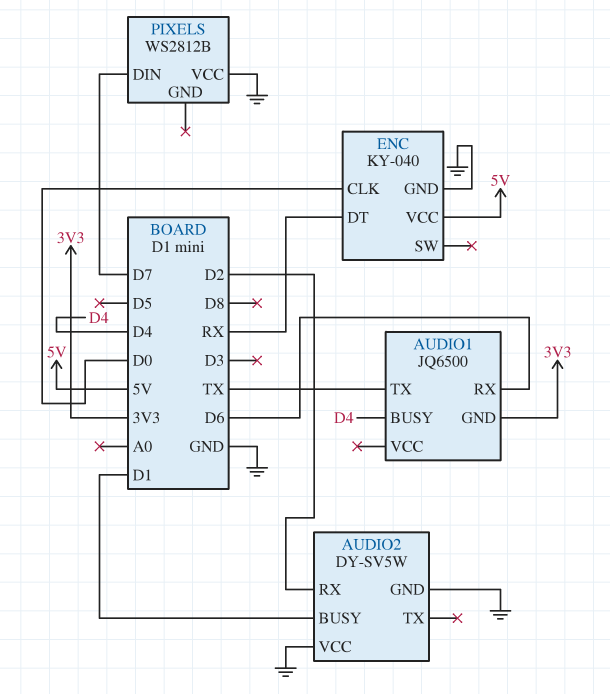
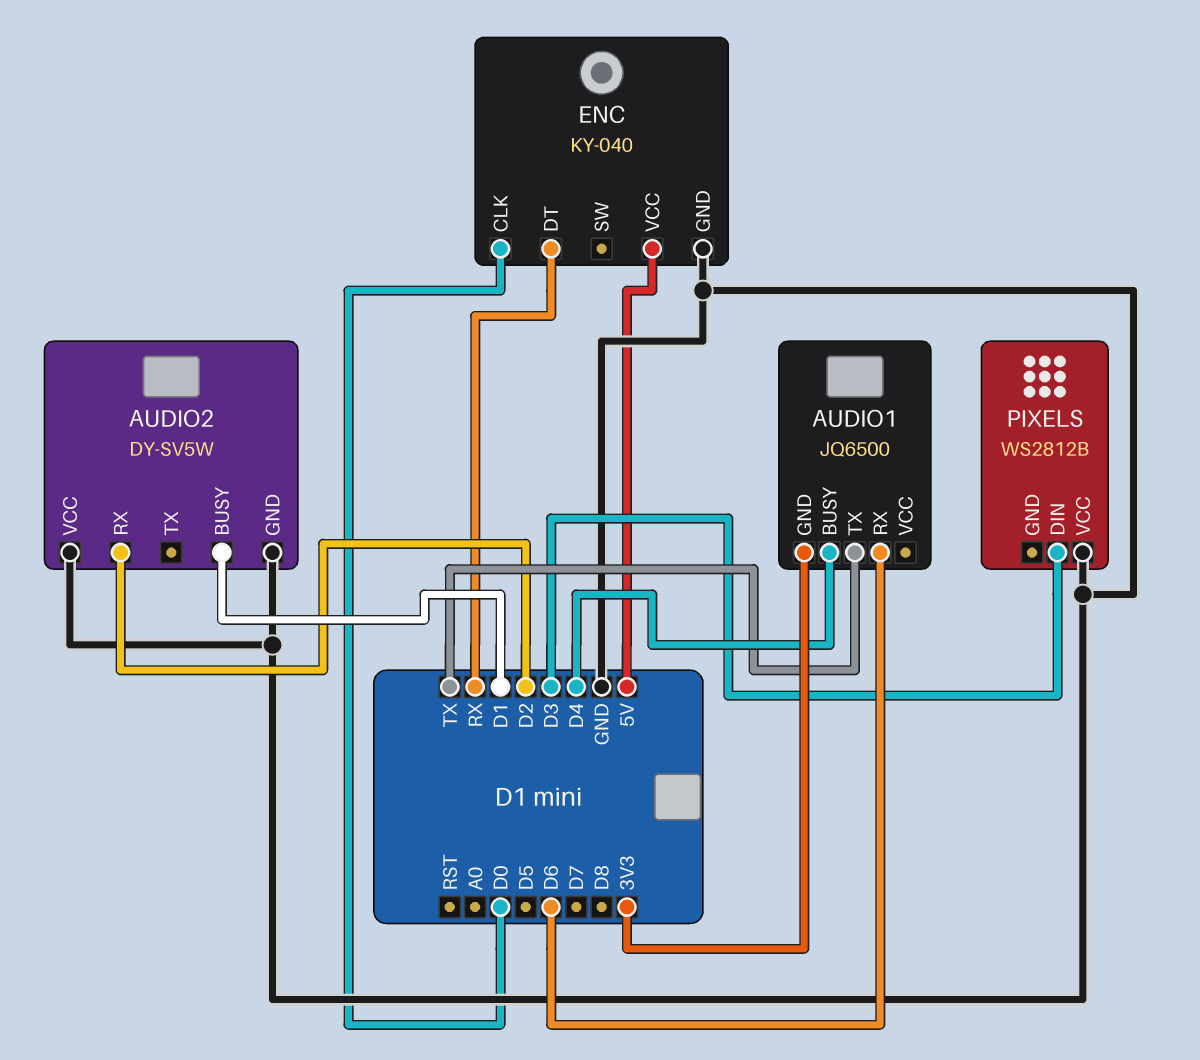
PIXELS pin DIN: D7 -> D3

